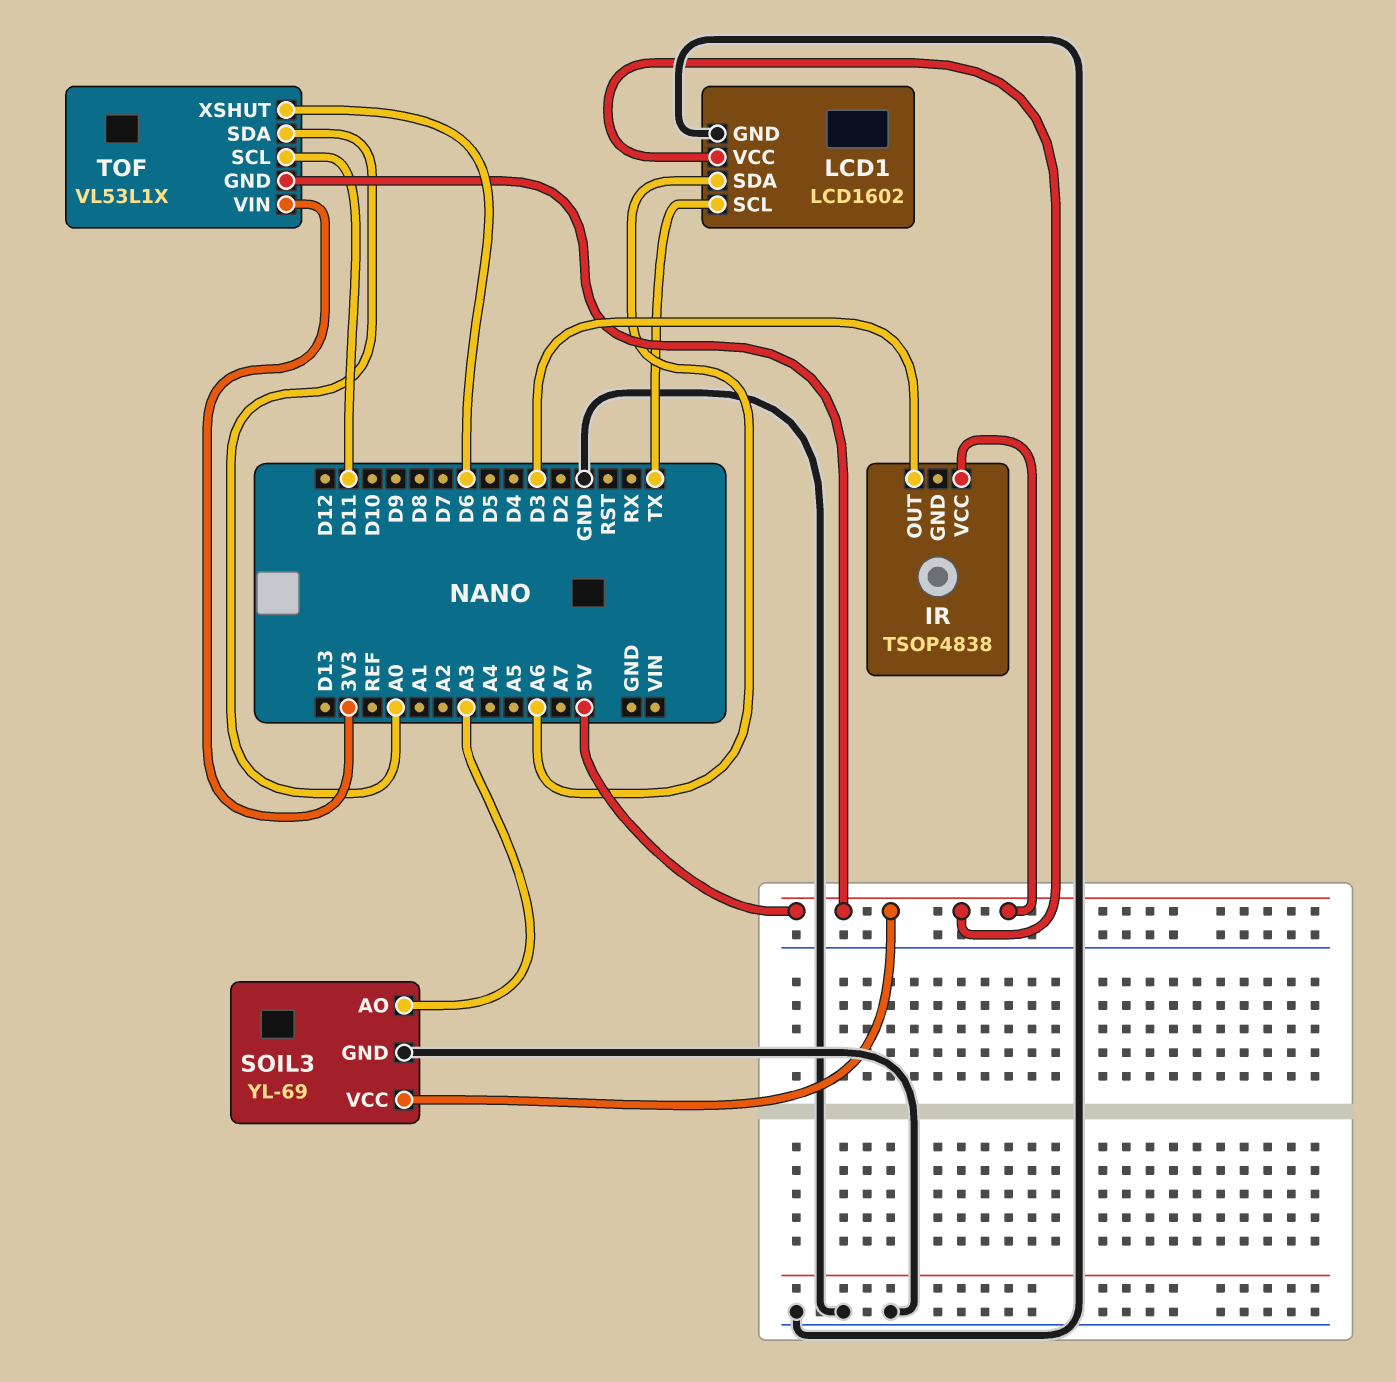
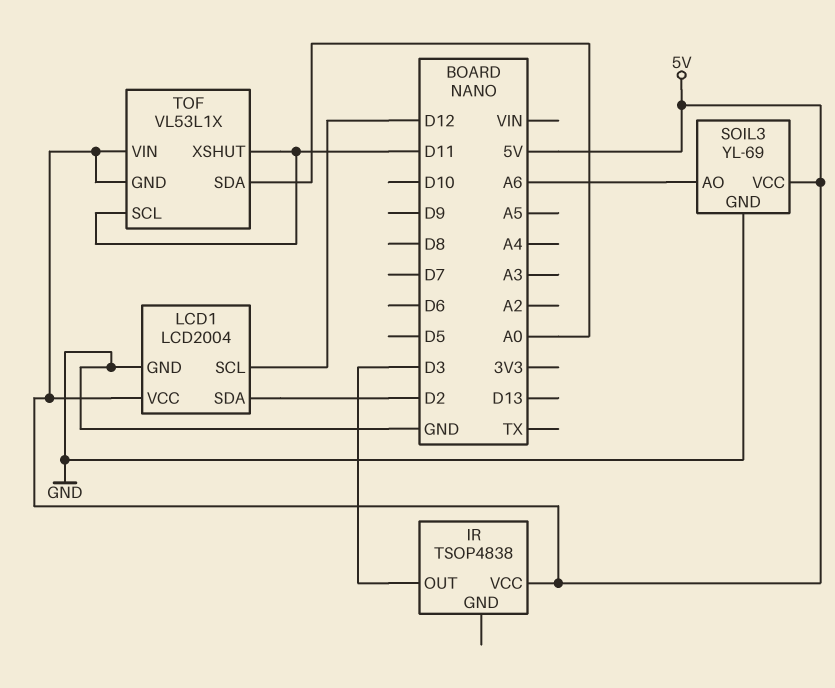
LCD1: LCD1602 -> LCD2004
LCD1 pin SCL: TX -> D12
LCD1 pin SDA: A6 -> D2
SOIL3 pin AO: A3 -> A6
TOF pin VIN: 3V3 -> 5V
TOF pin XSHUT: D6 -> D11

